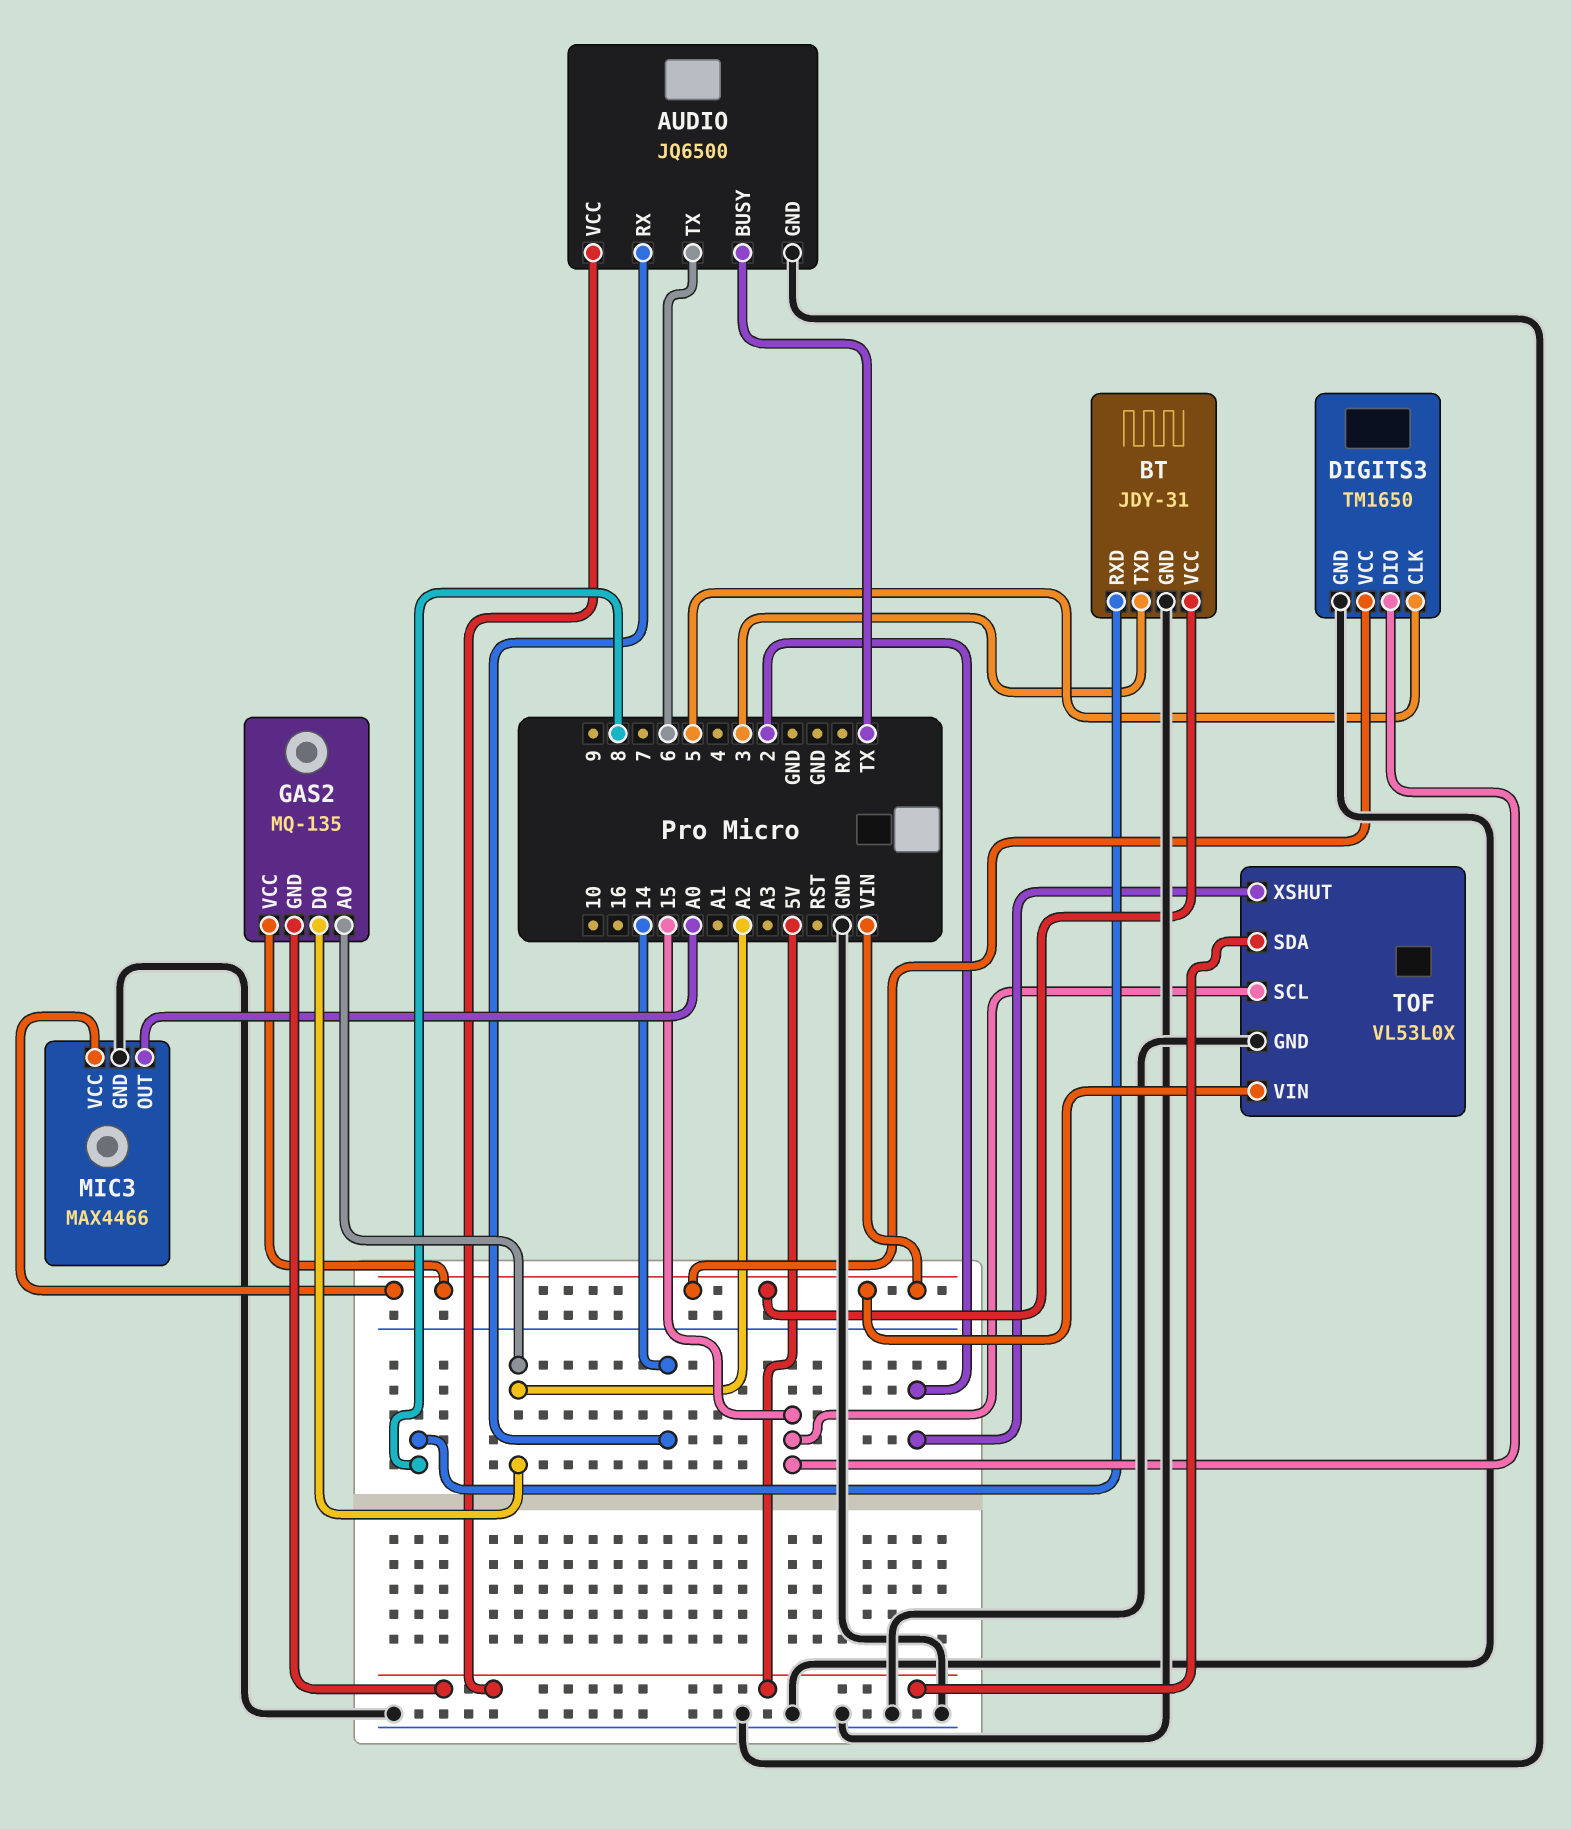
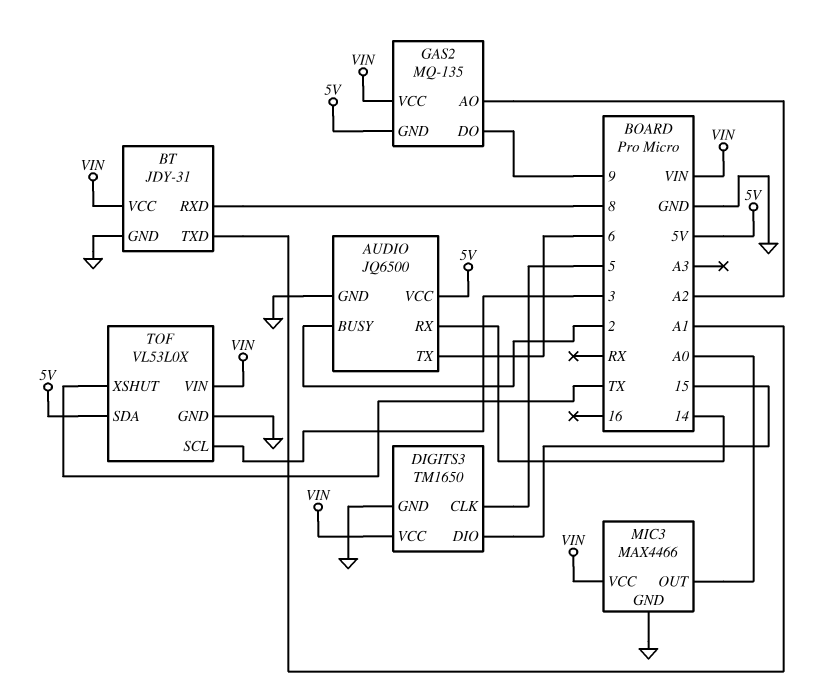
AUDIO pin BUSY: TX -> 2
BT pin TXD: 3 -> A1
GAS2 pin DO: A2 -> 9
TOF pin SCL: 15 -> 3
TOF pin XSHUT: 2 -> TX

